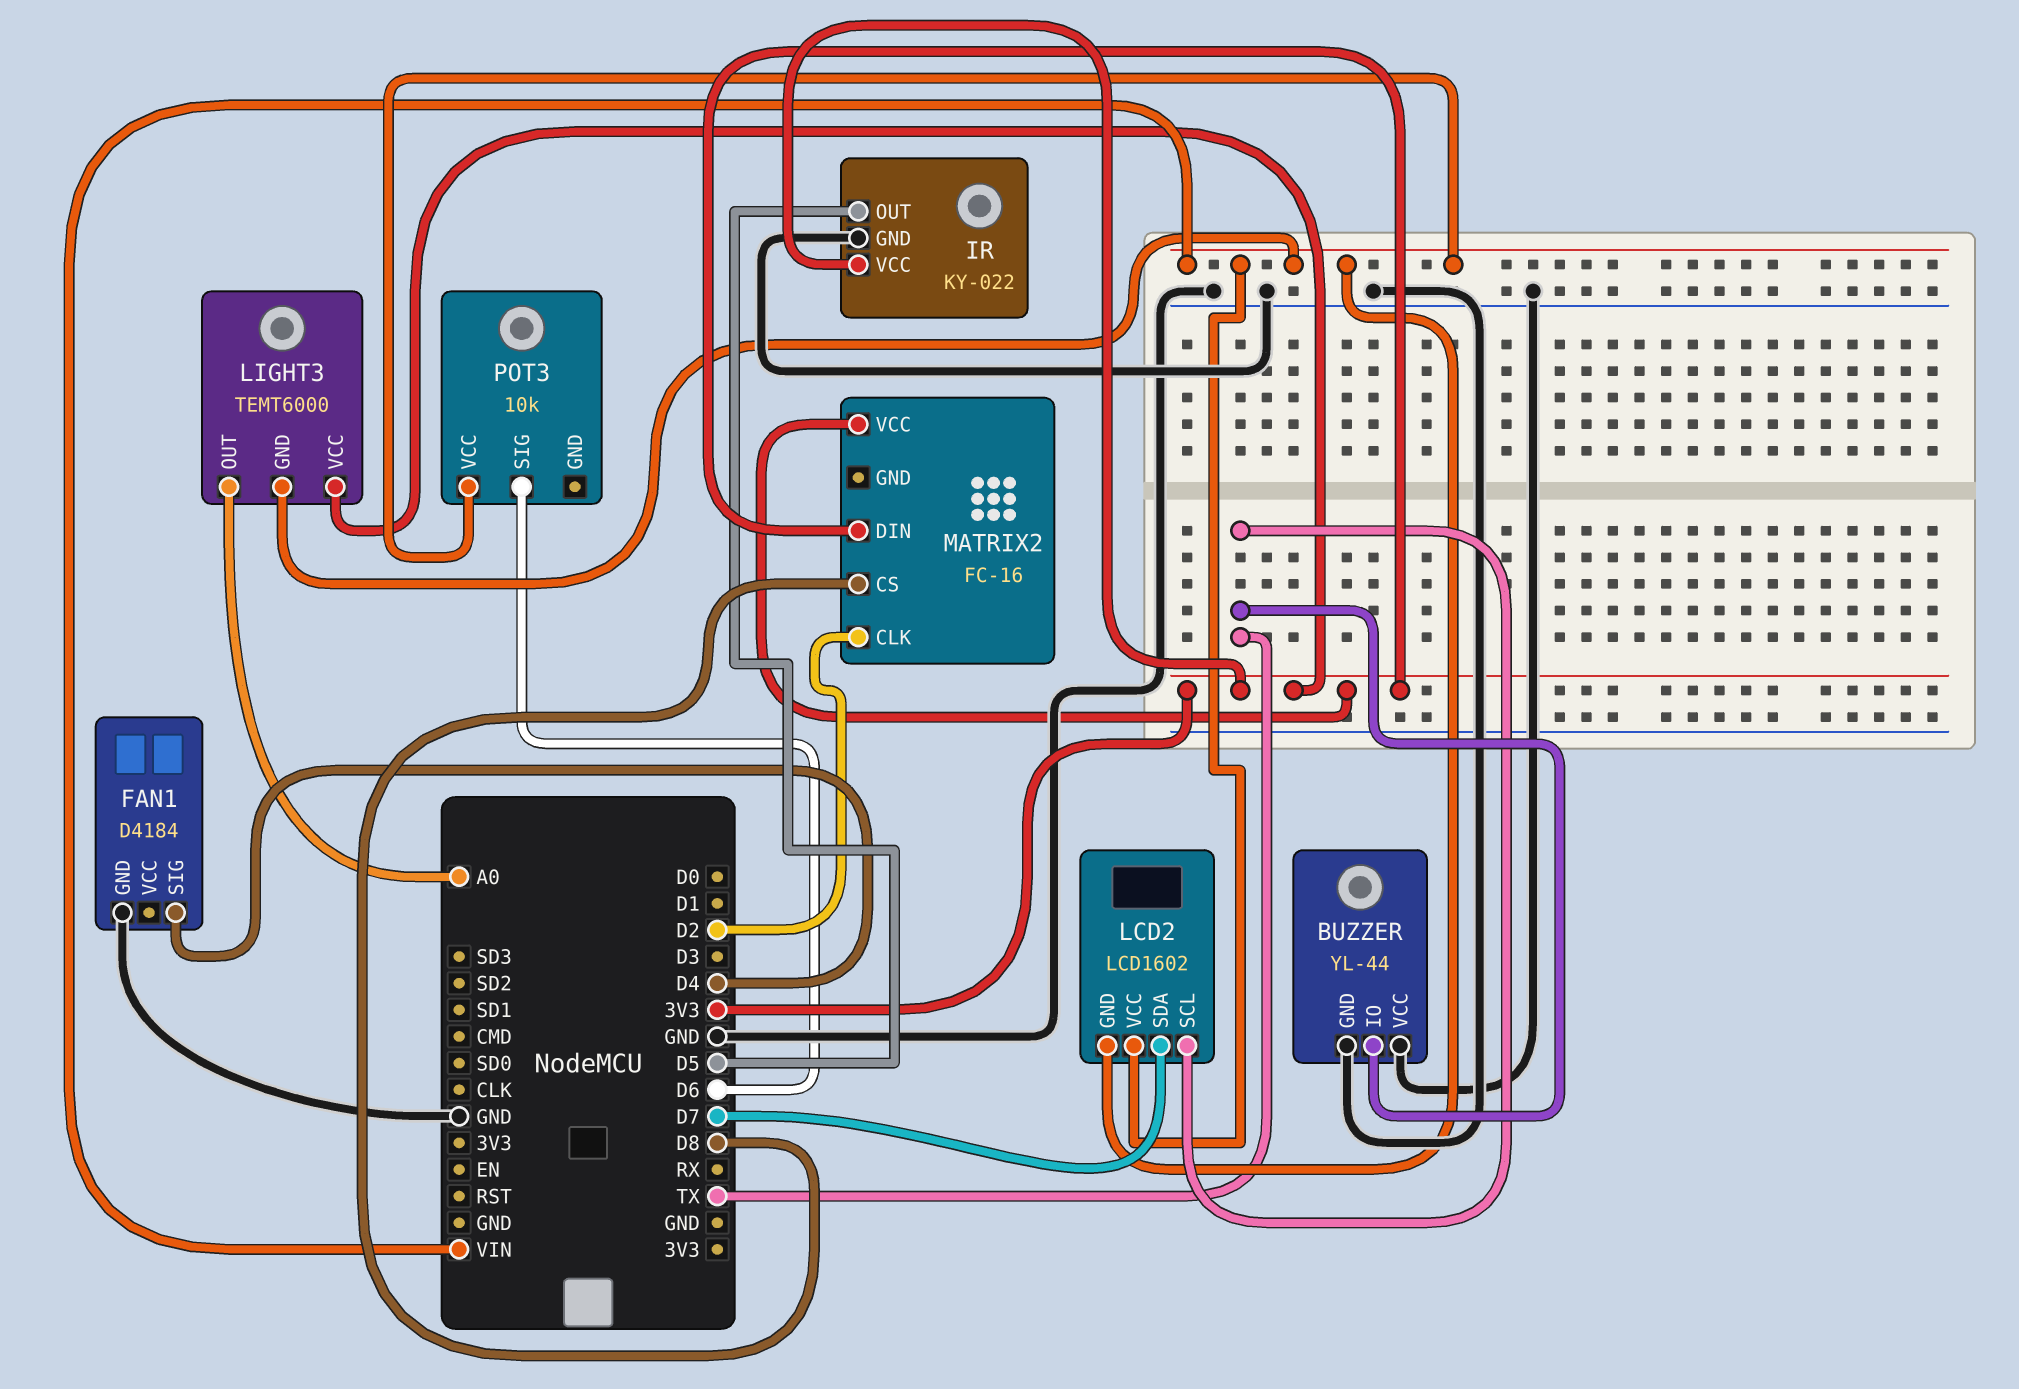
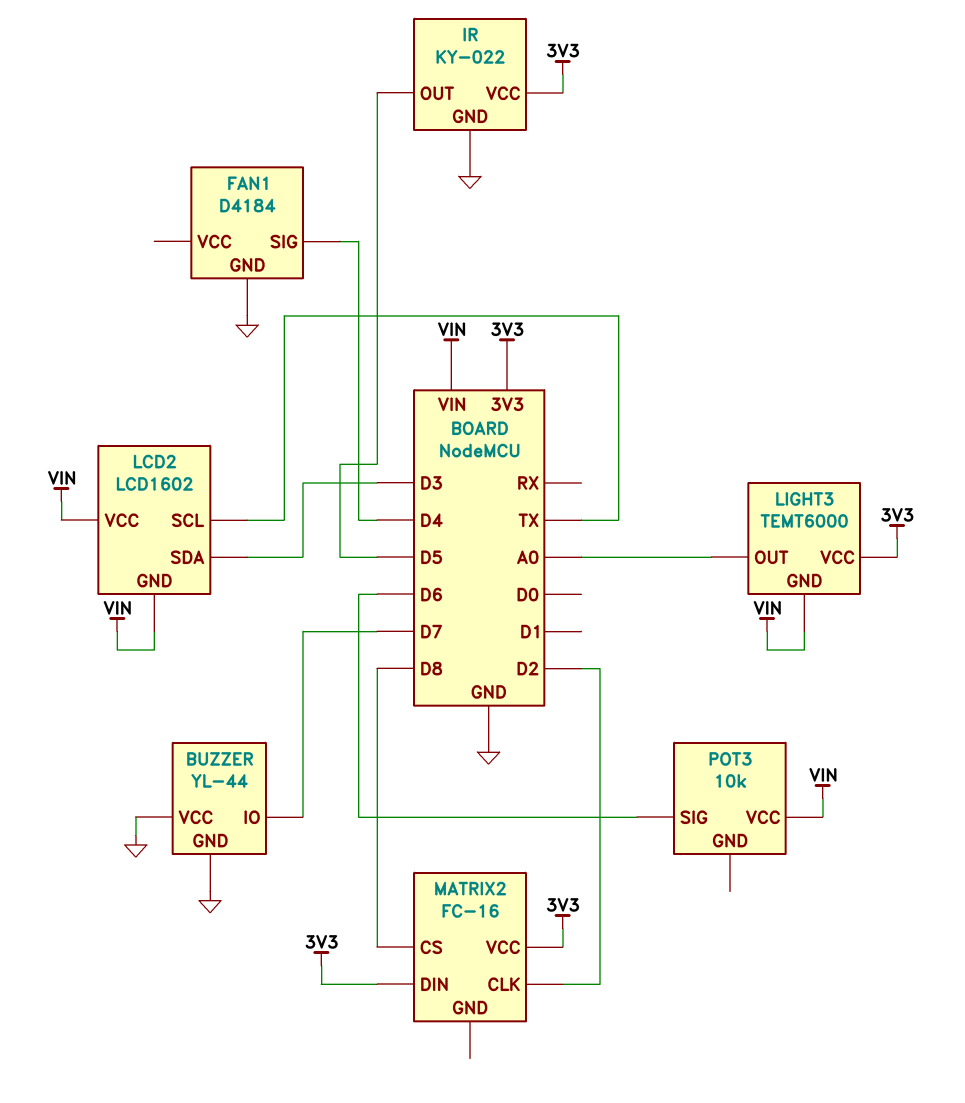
BUZZER pin IO: TX -> D7
LCD2 pin SDA: D7 -> D3

